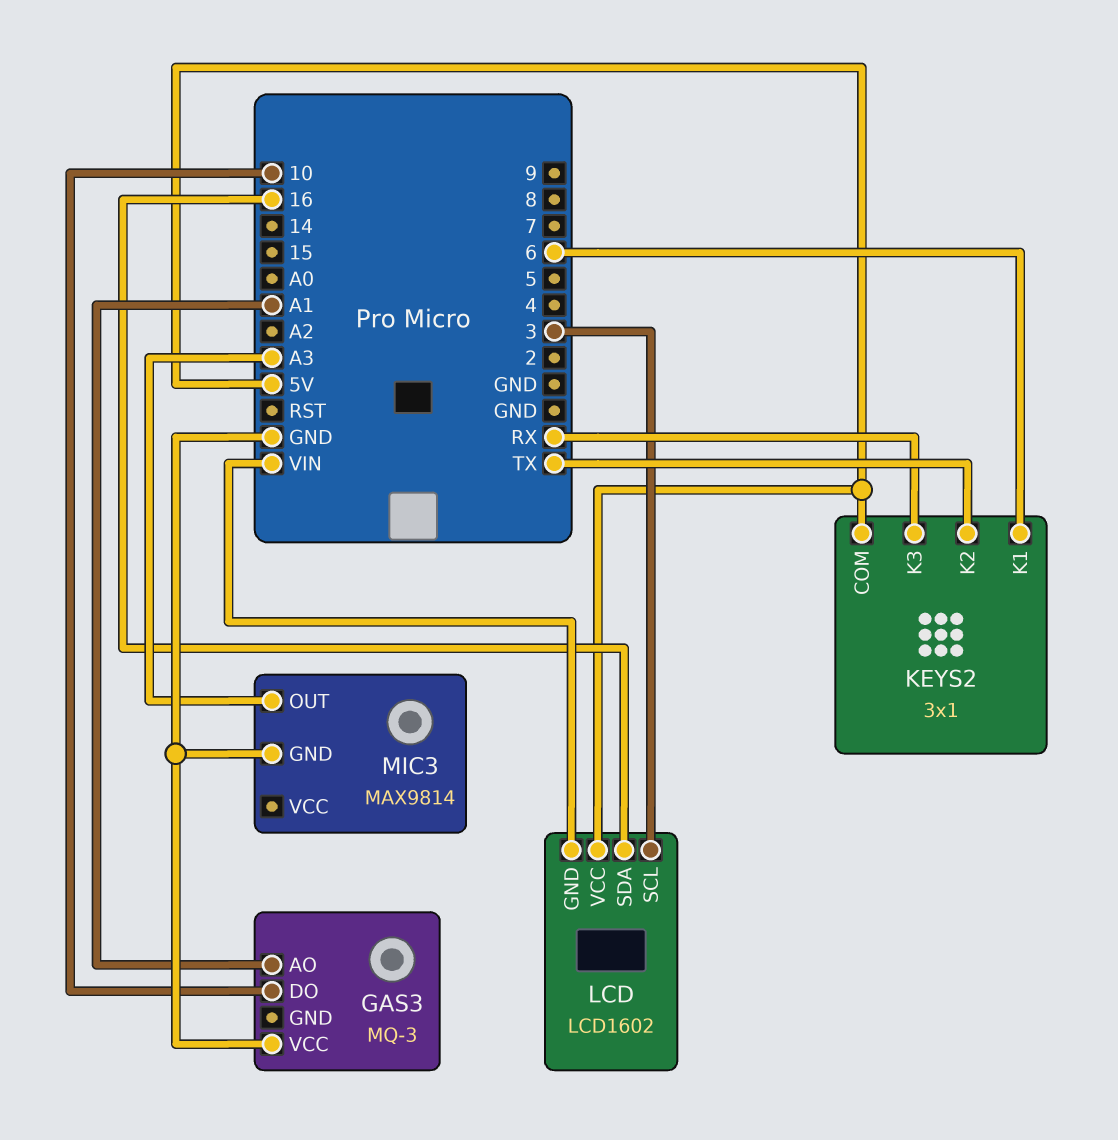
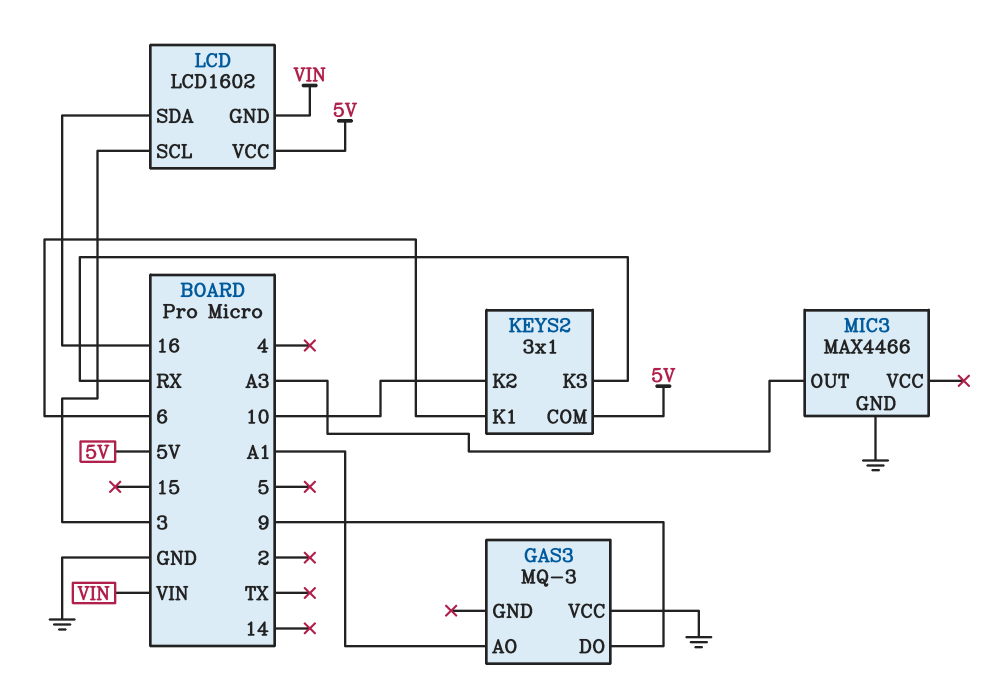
GAS3 pin DO: 10 -> 9
KEYS2 pin K2: TX -> 10
MIC3: MAX9814 -> MAX4466

